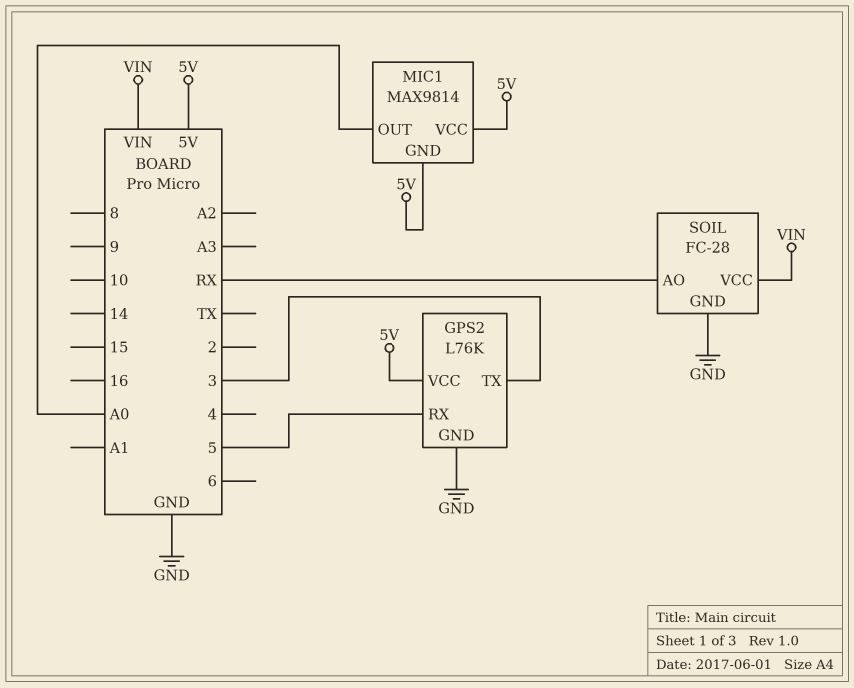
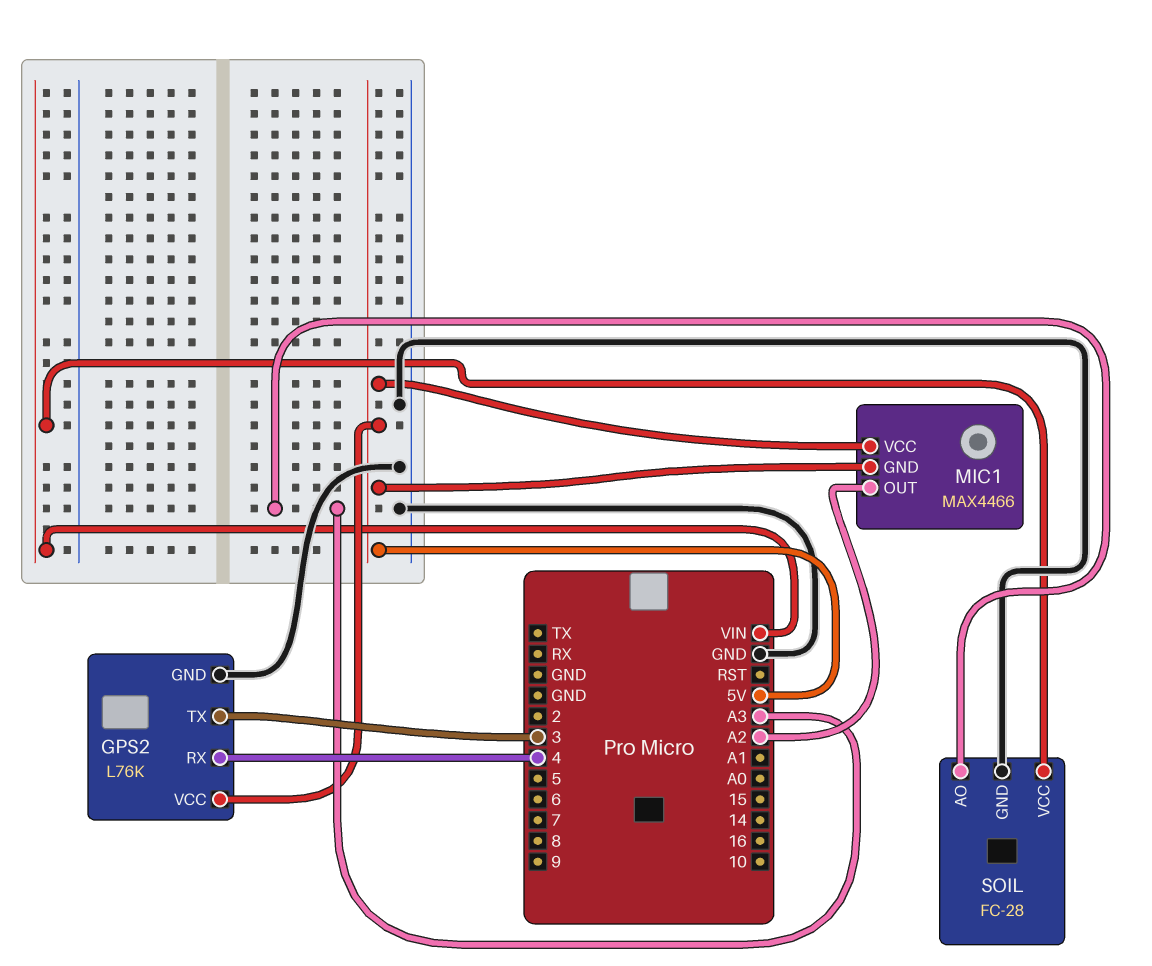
GPS2 pin RX: 5 -> 4
MIC1: MAX9814 -> MAX4466
MIC1 pin OUT: A0 -> A2
SOIL pin AO: RX -> A3

